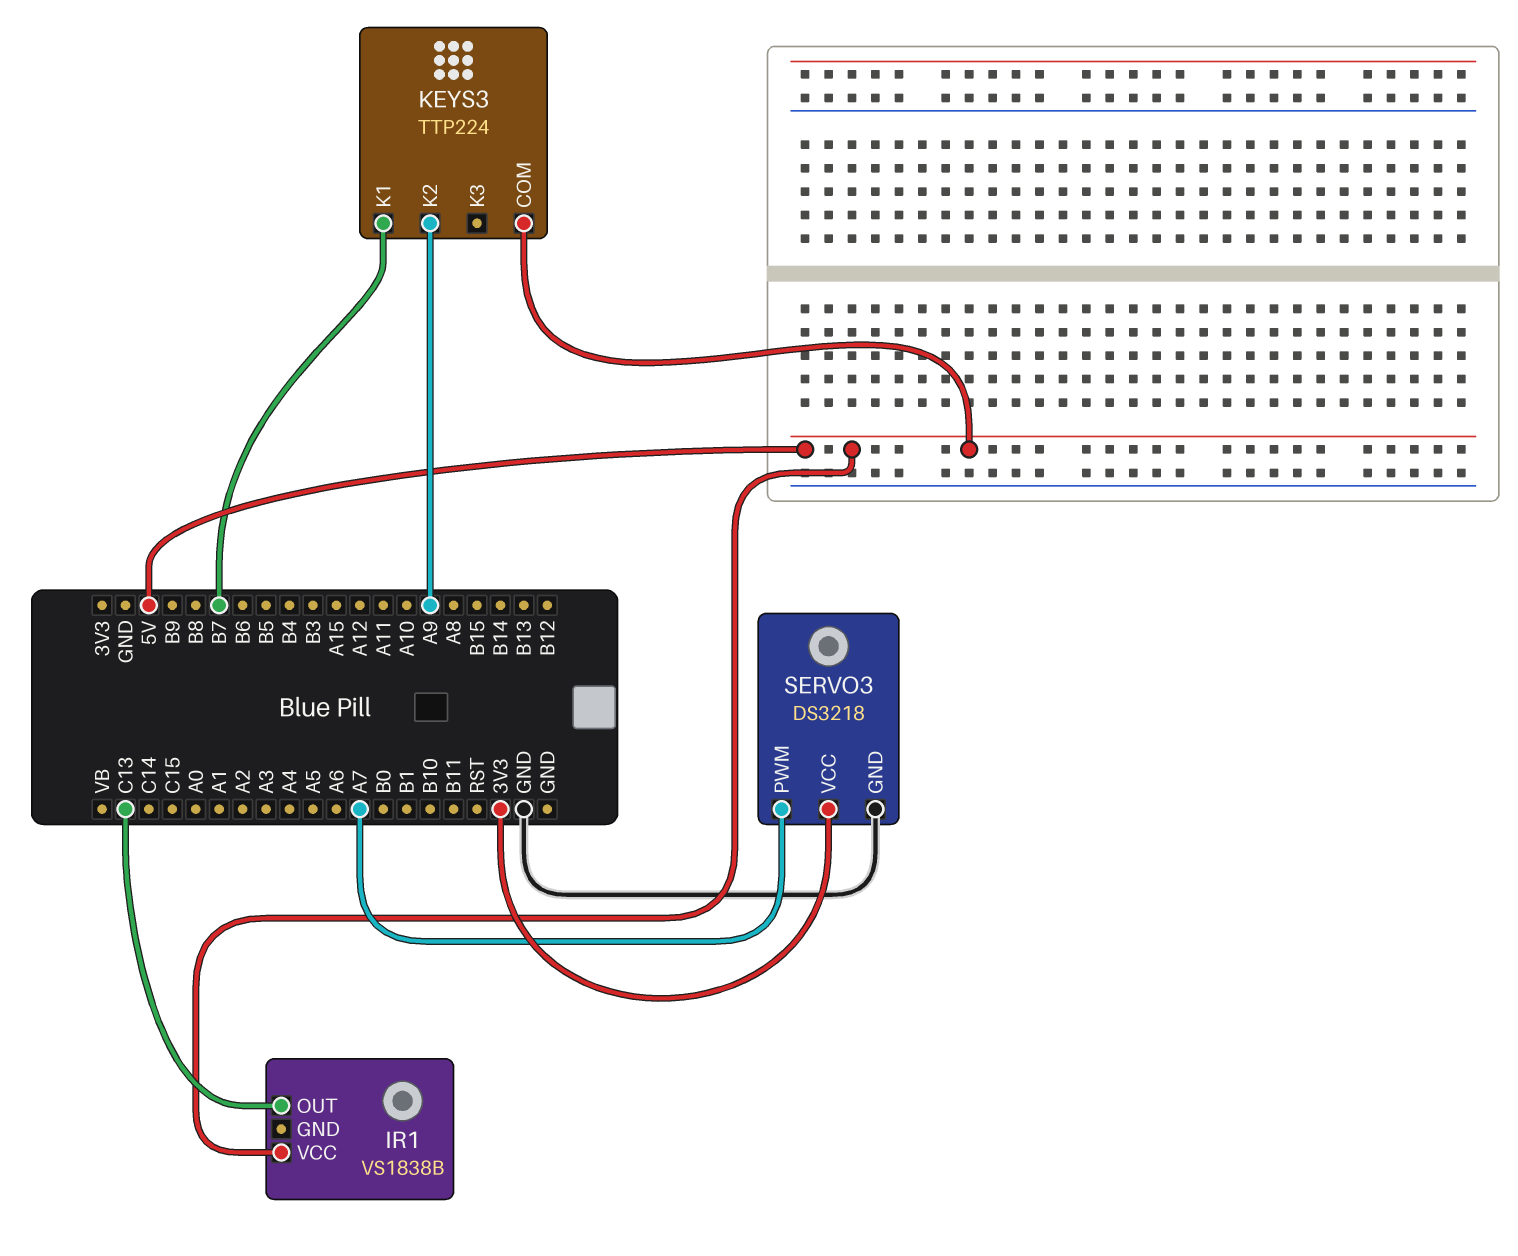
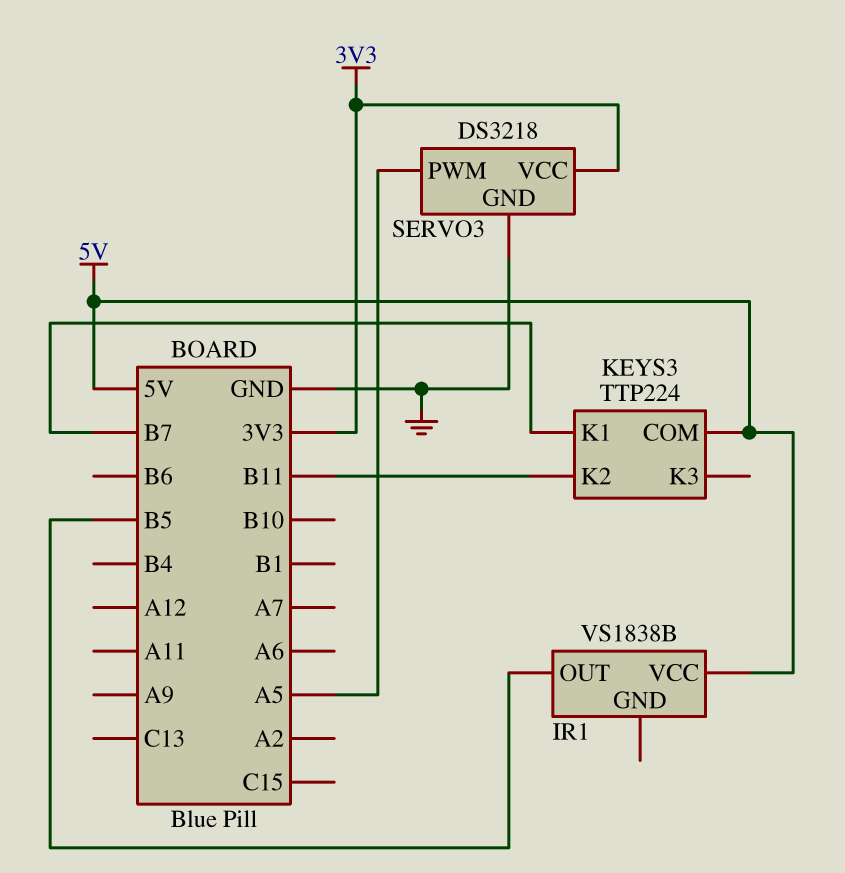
IR1 pin OUT: C13 -> B5
KEYS3 pin K2: A9 -> B11
SERVO3 pin PWM: A7 -> A5

